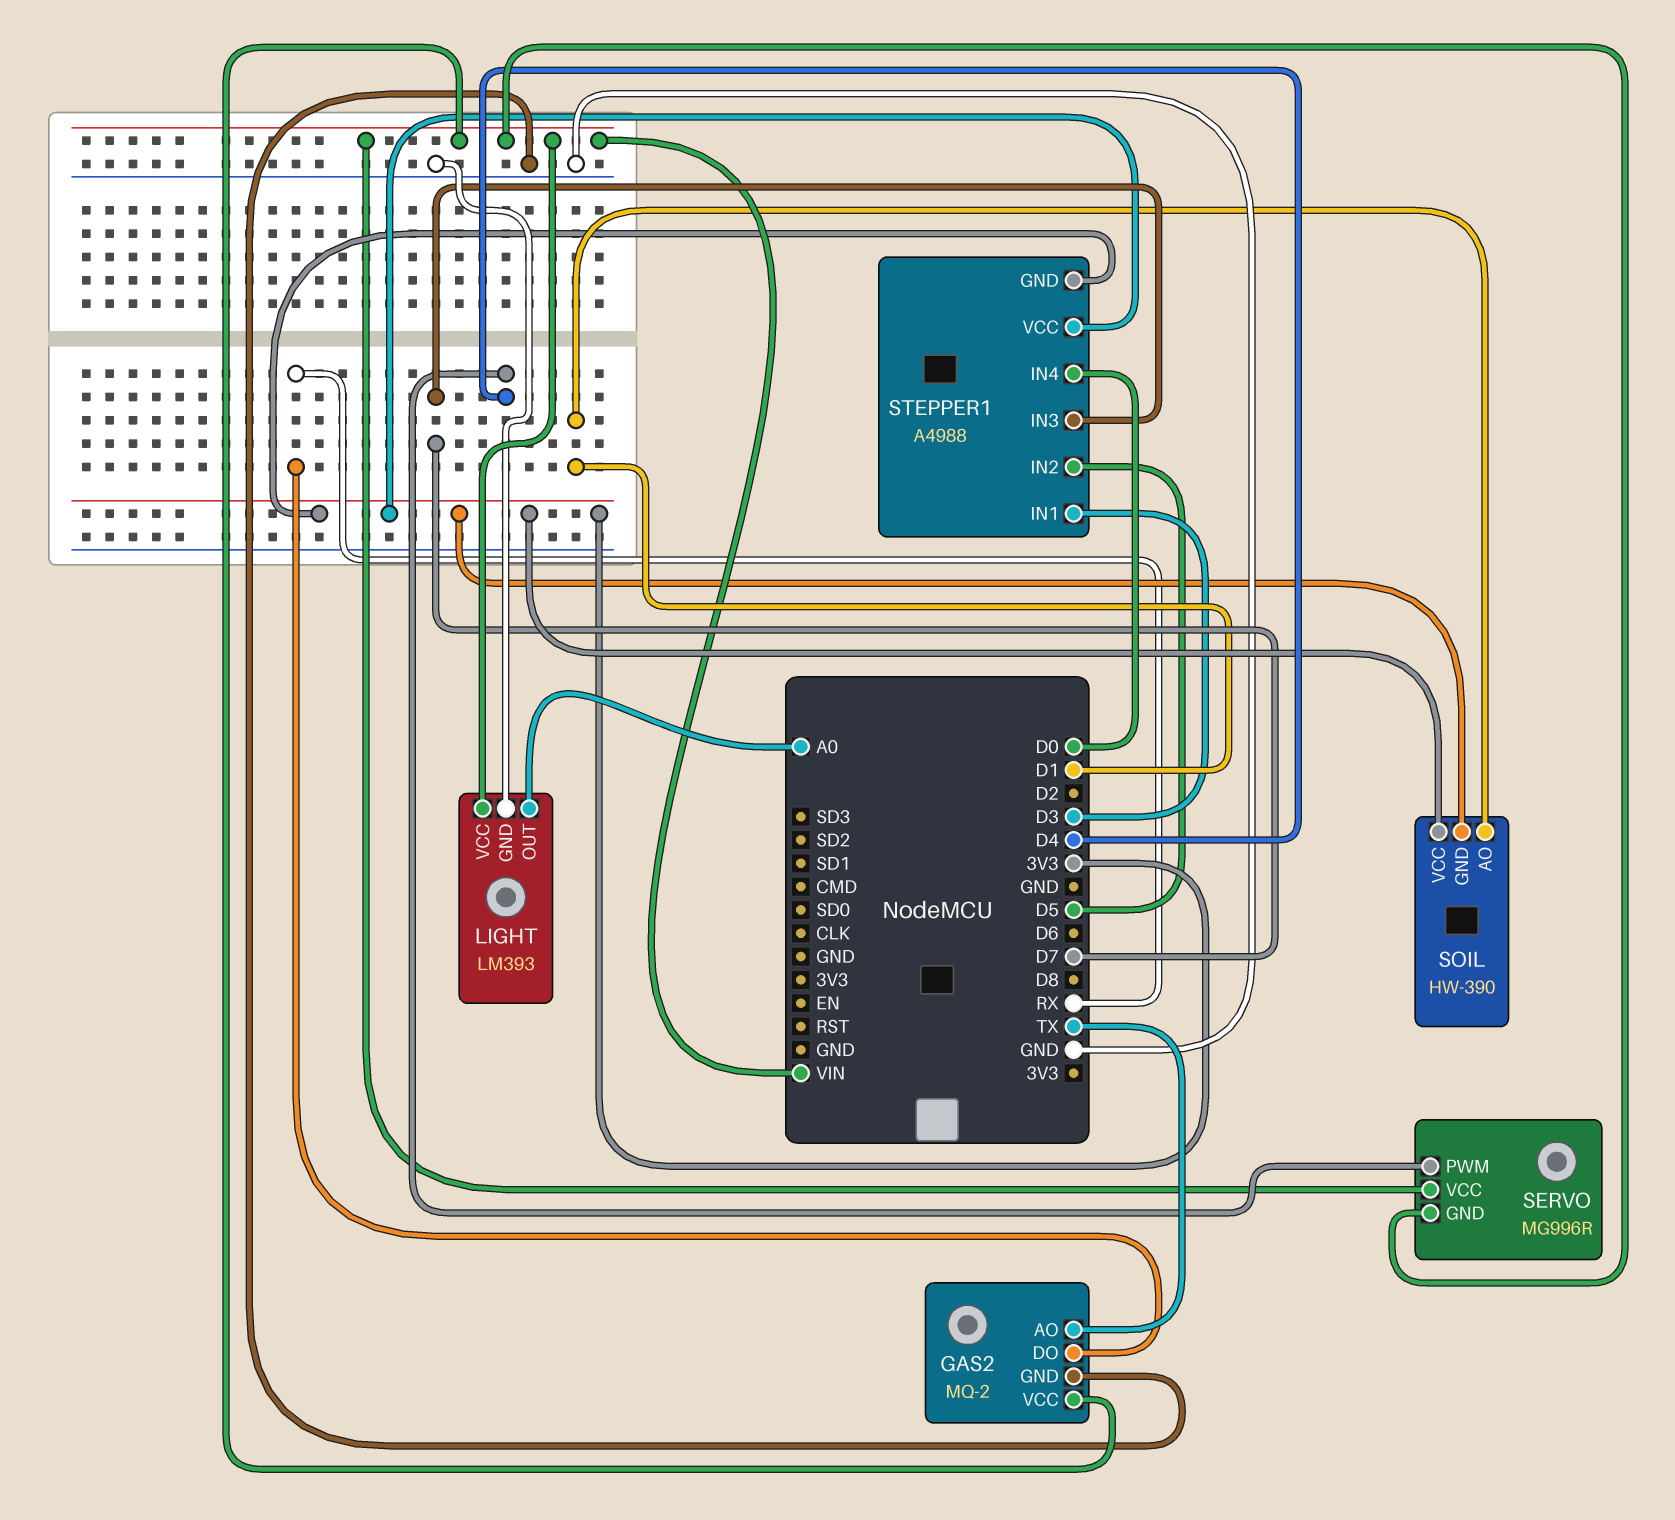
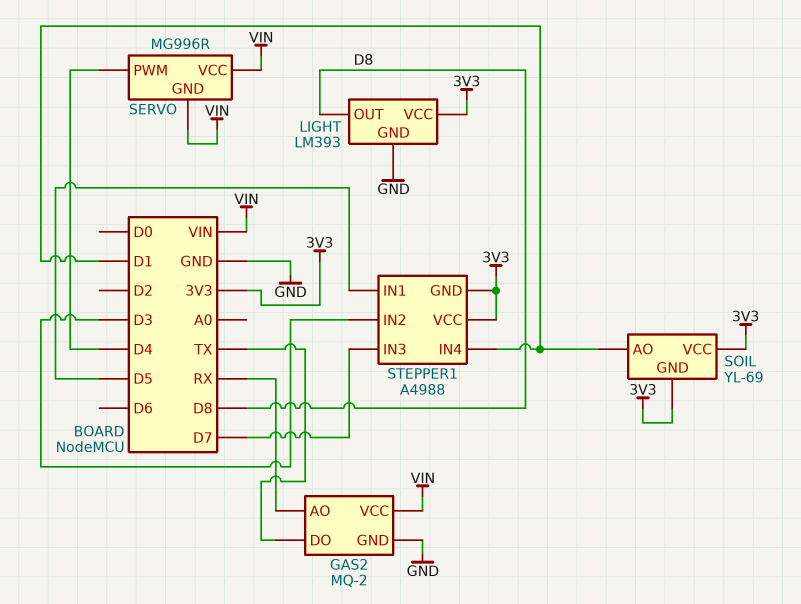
GAS2 pin AO: TX -> RX
GAS2 pin DO: RX -> TX
LIGHT pin OUT: A0 -> D8
LIGHT pin VCC: VIN -> 3V3
SOIL: HW-390 -> YL-69
STEPPER1 pin IN1: D3 -> D5
STEPPER1 pin IN2: D5 -> D3
STEPPER1 pin IN4: D0 -> D1

